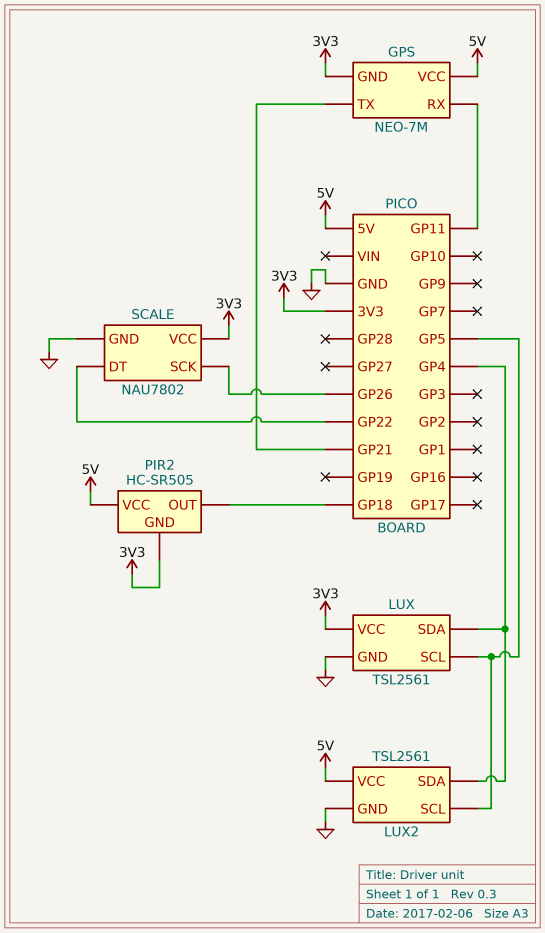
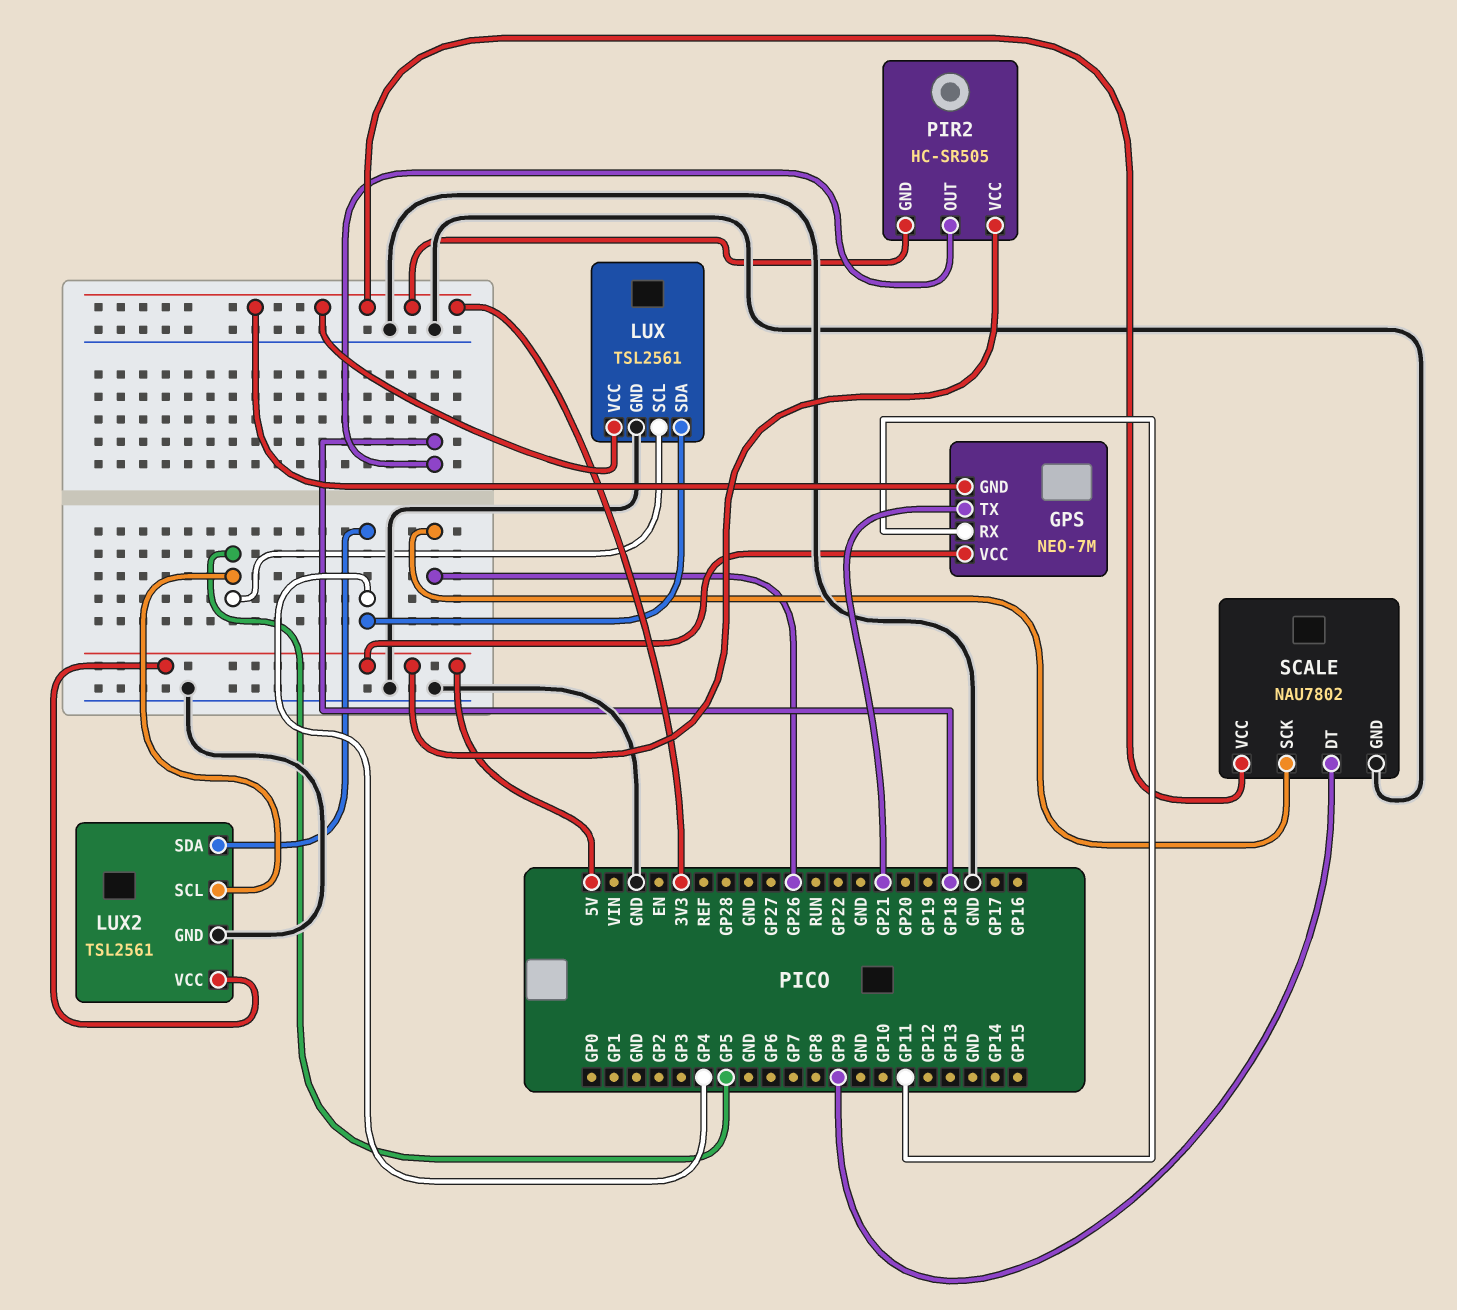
SCALE pin DT: GP22 -> GP9

